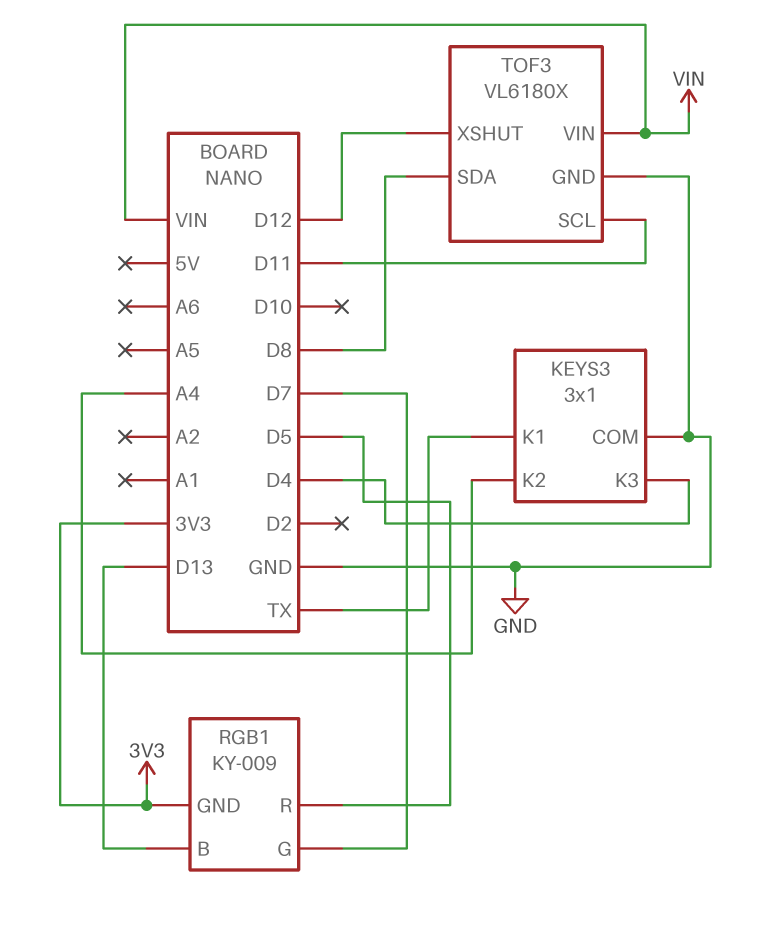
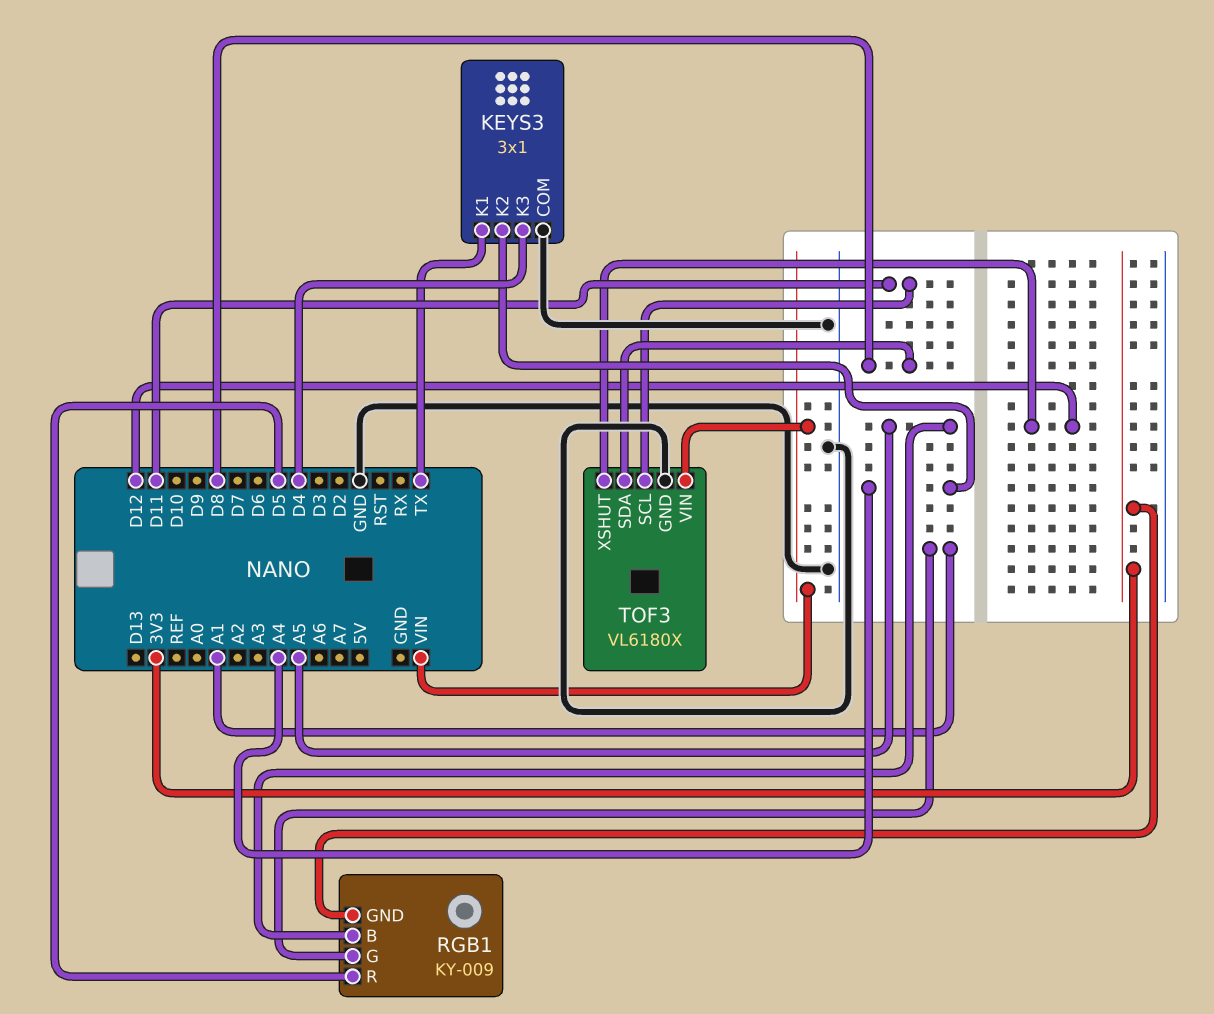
RGB1 pin B: D13 -> A5
RGB1 pin G: D7 -> A1

